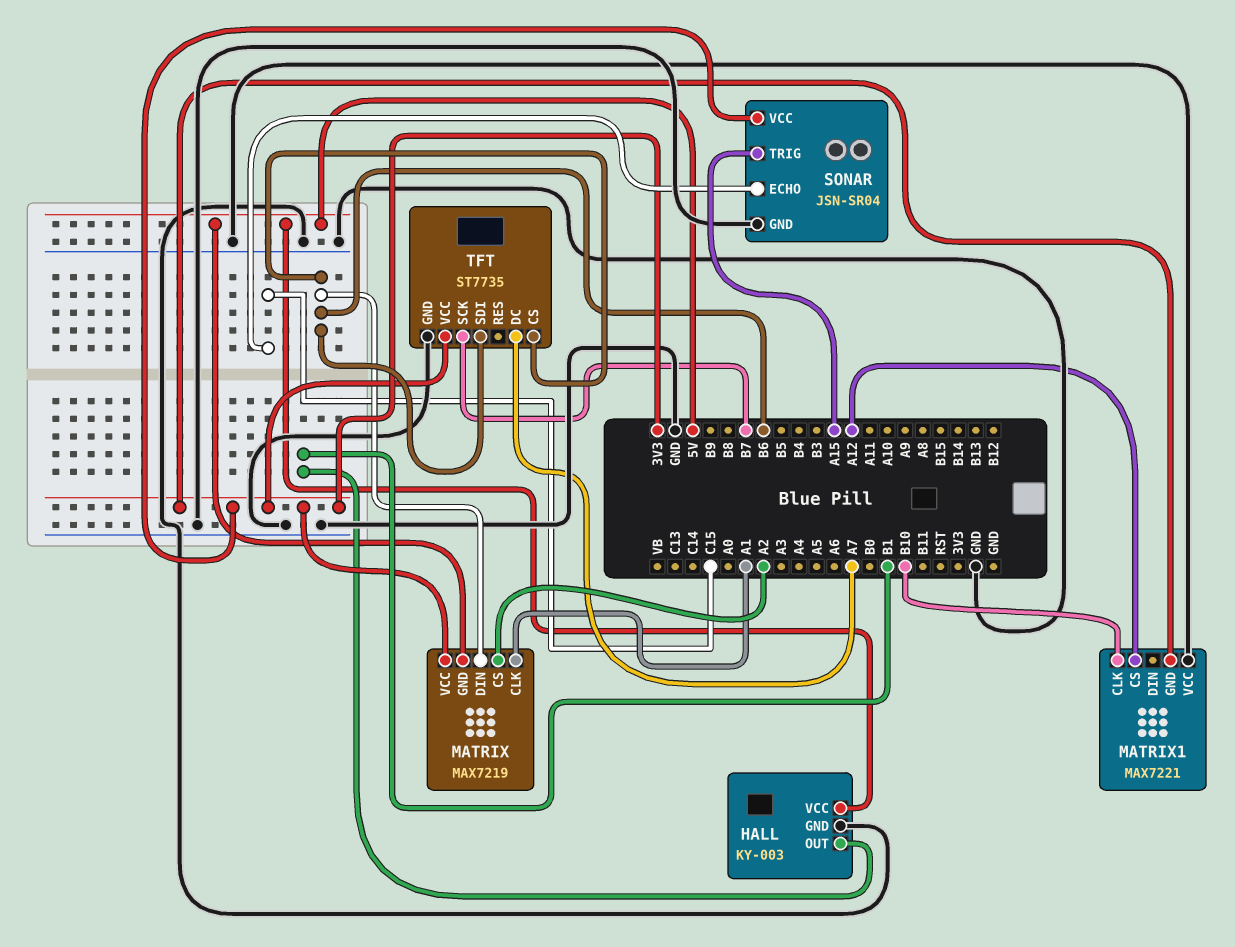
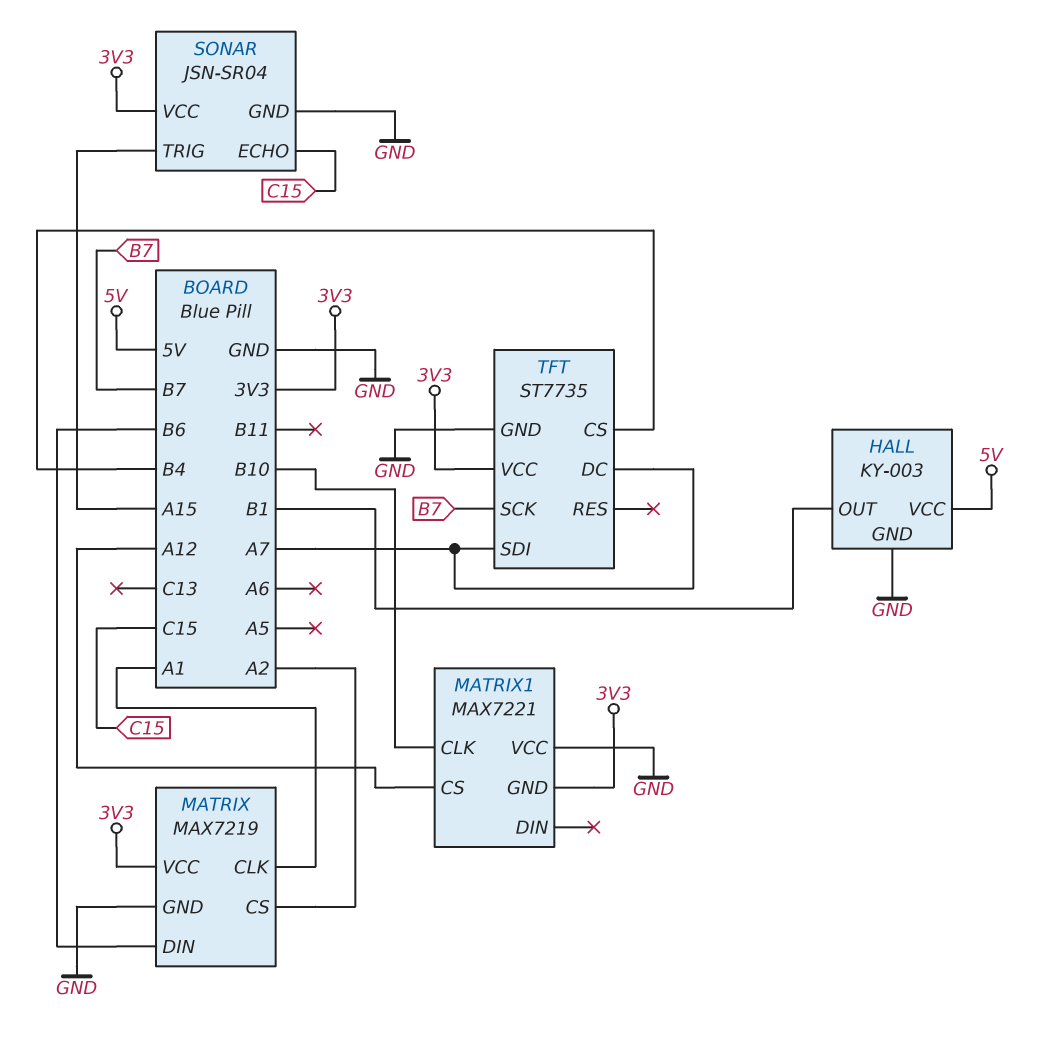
MATRIX pin GND: 5V -> GND
TFT pin CS: B6 -> B4
TFT pin SDI: B6 -> A7

